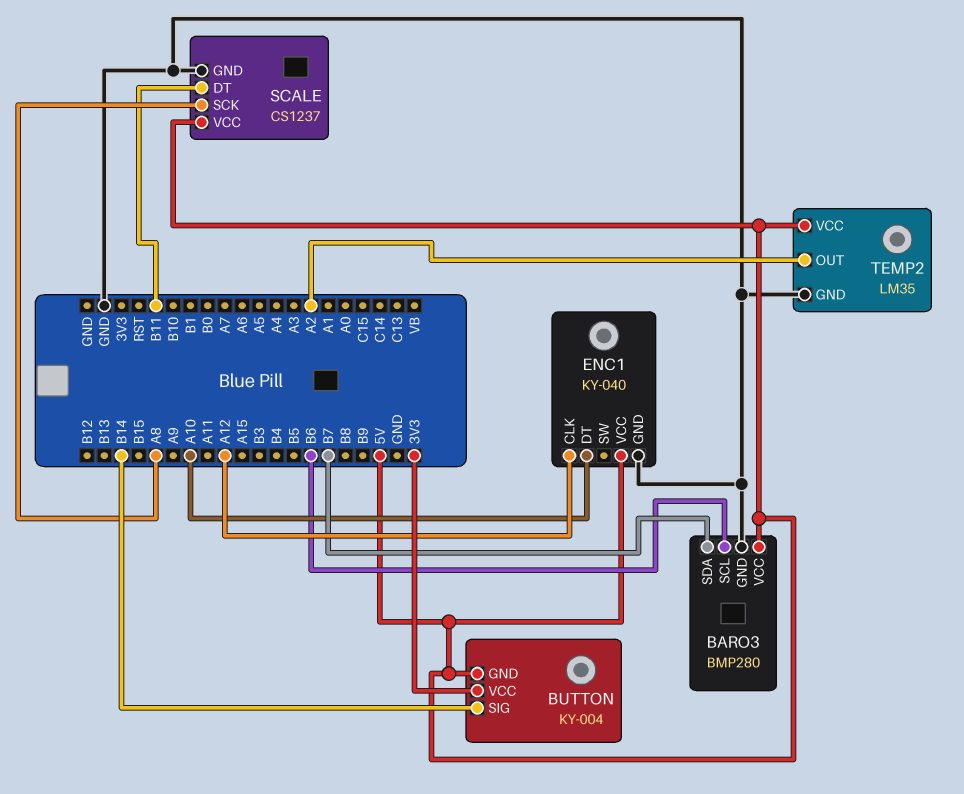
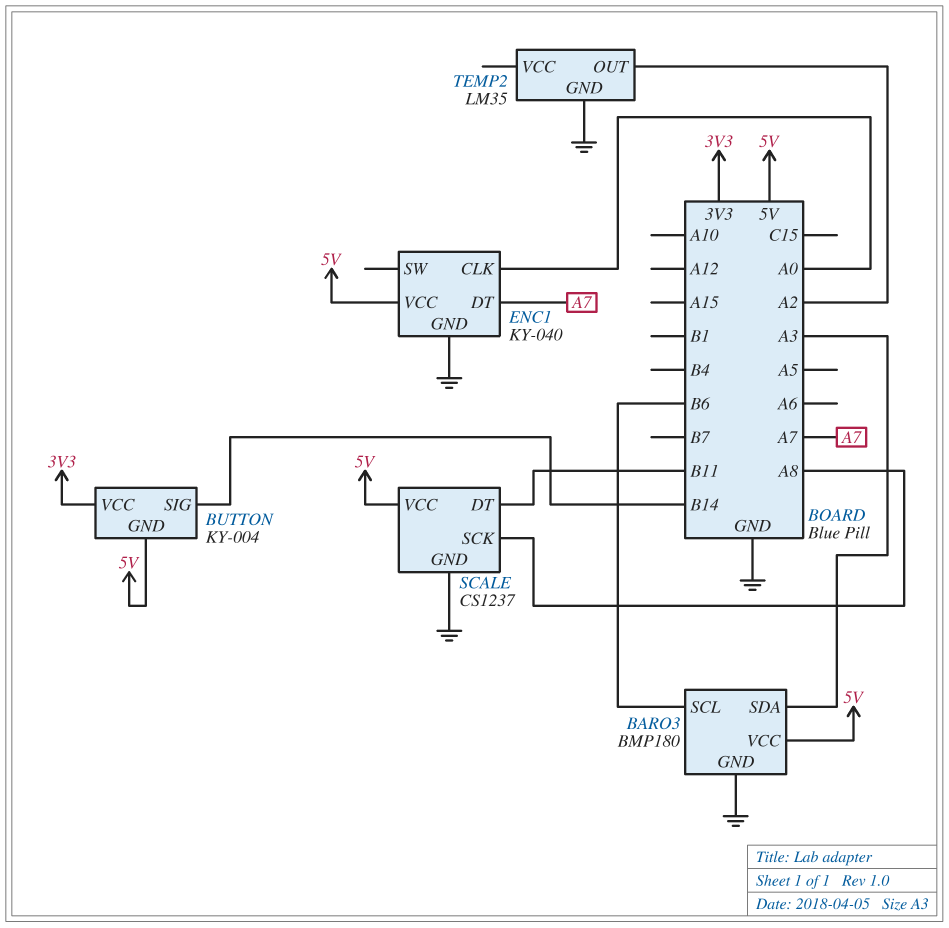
BARO3: BMP280 -> BMP180
BARO3 pin SDA: B7 -> A3
ENC1 pin CLK: A12 -> A0
ENC1 pin DT: A10 -> A7
TEMP2 pin VCC: 5V -> none

